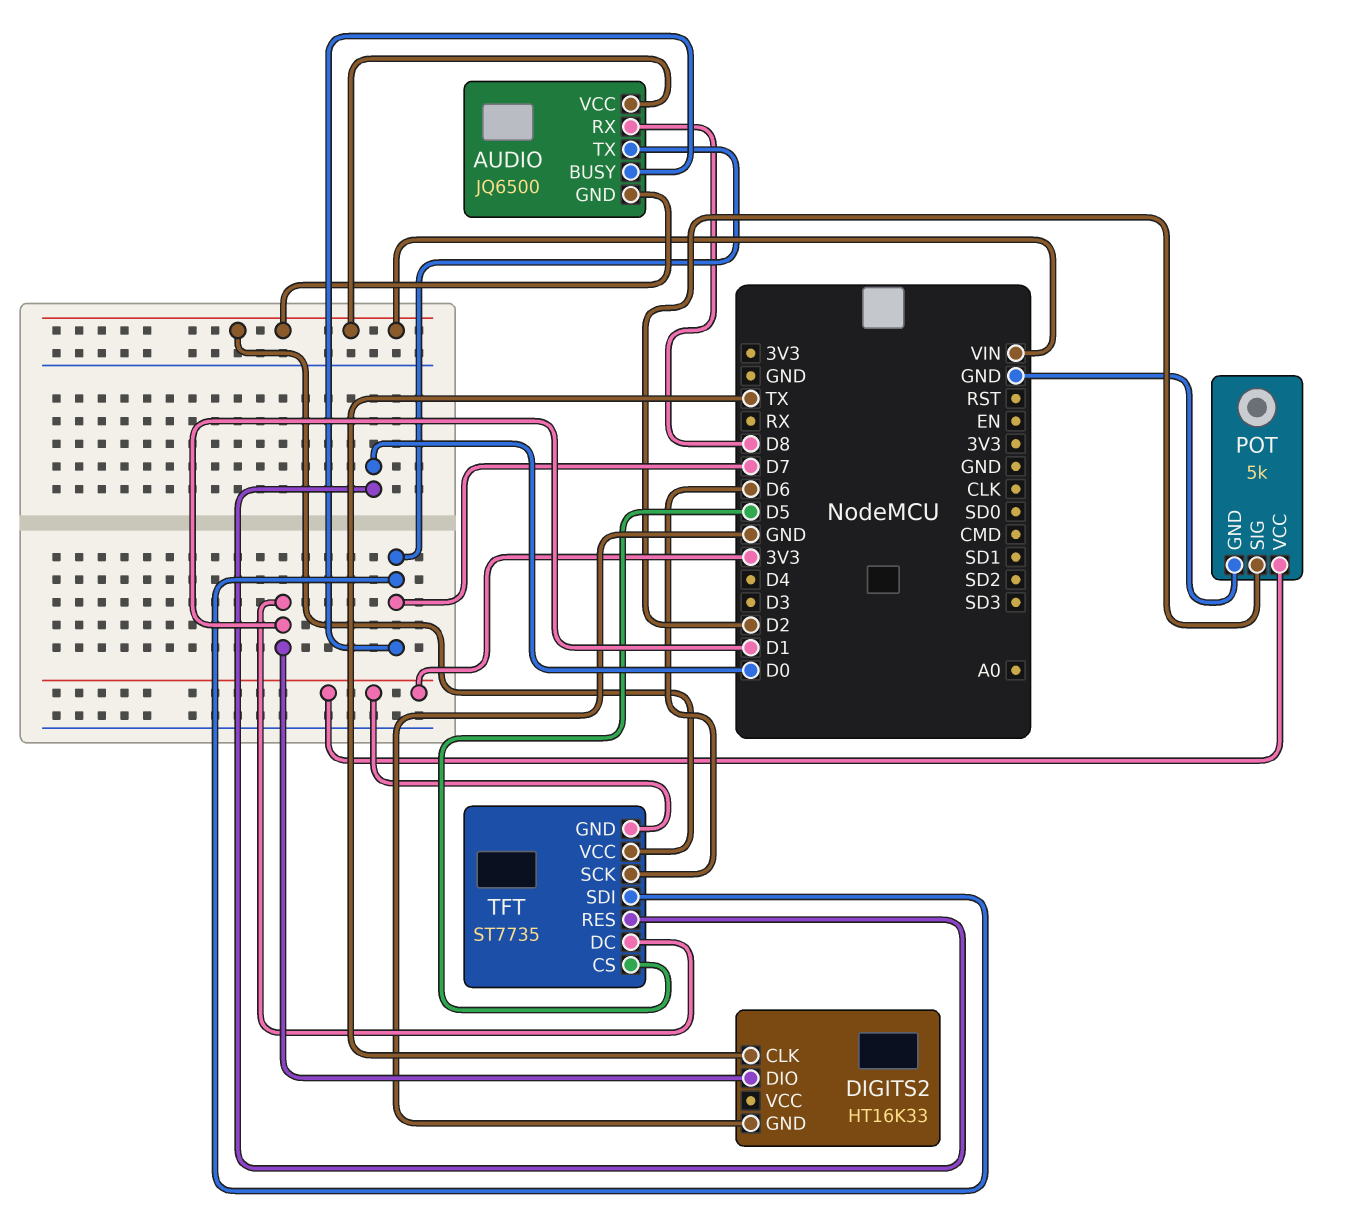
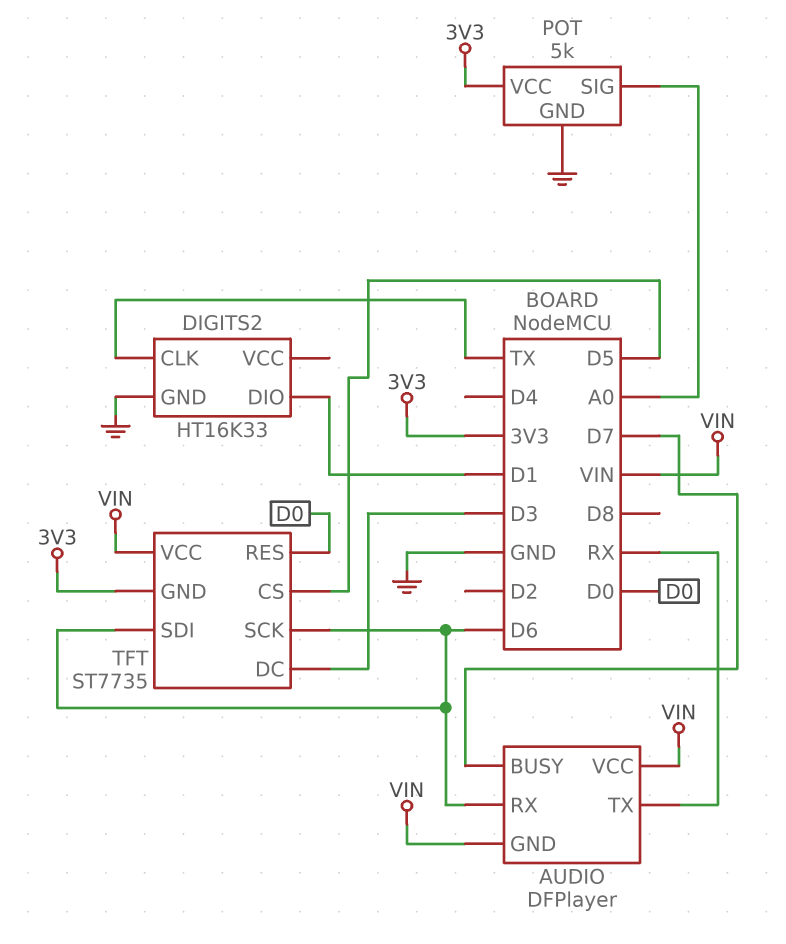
AUDIO: JQ6500 -> DFPlayer
AUDIO pin RX: D8 -> D6
AUDIO pin TX: D7 -> RX
POT pin SIG: D2 -> A0
TFT pin DC: D1 -> D3
TFT pin SDI: D7 -> D6

